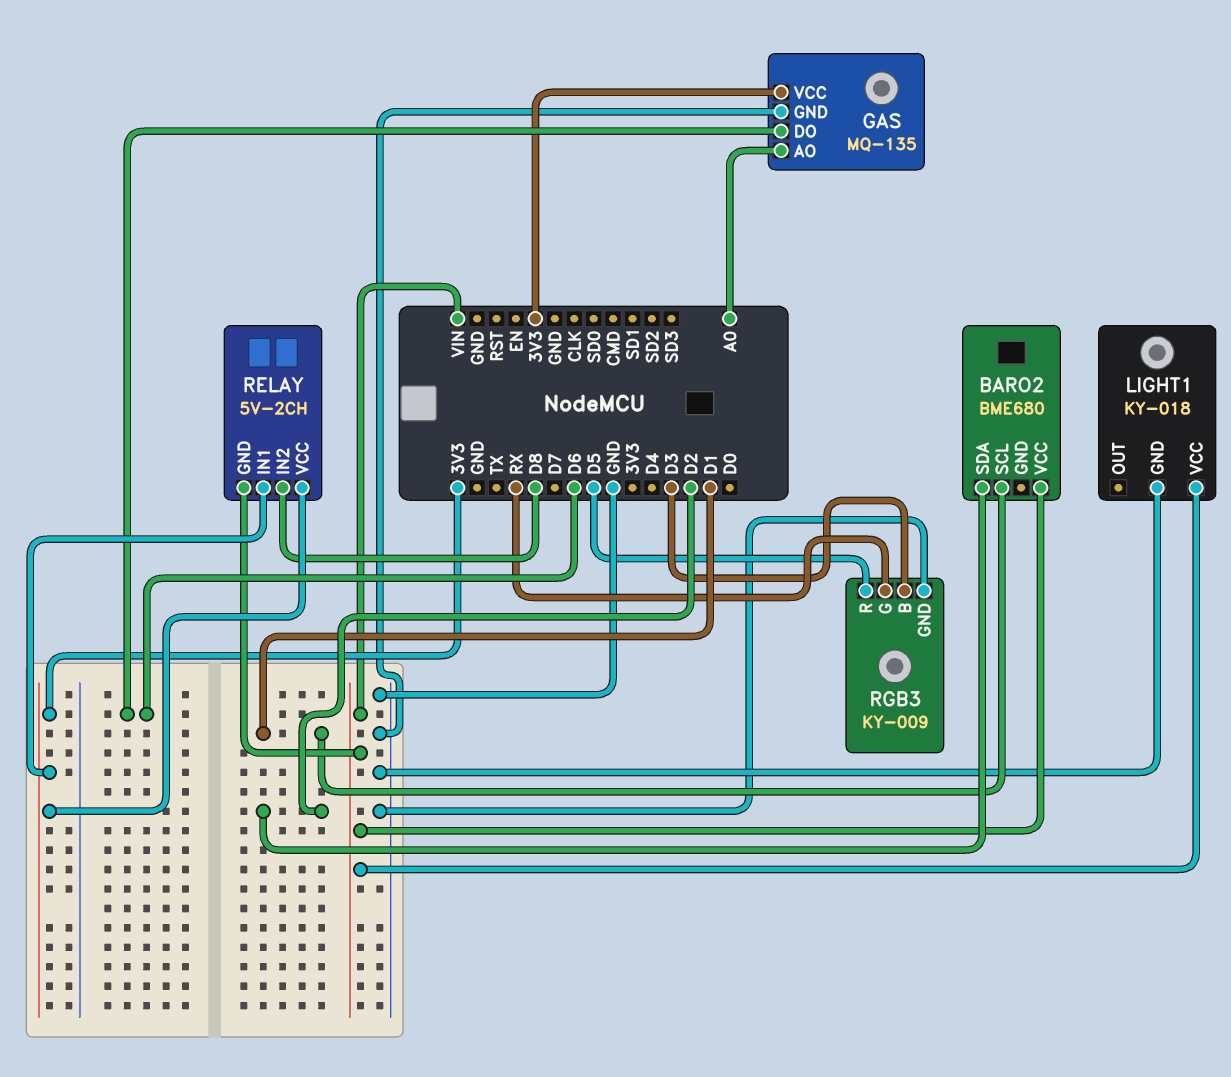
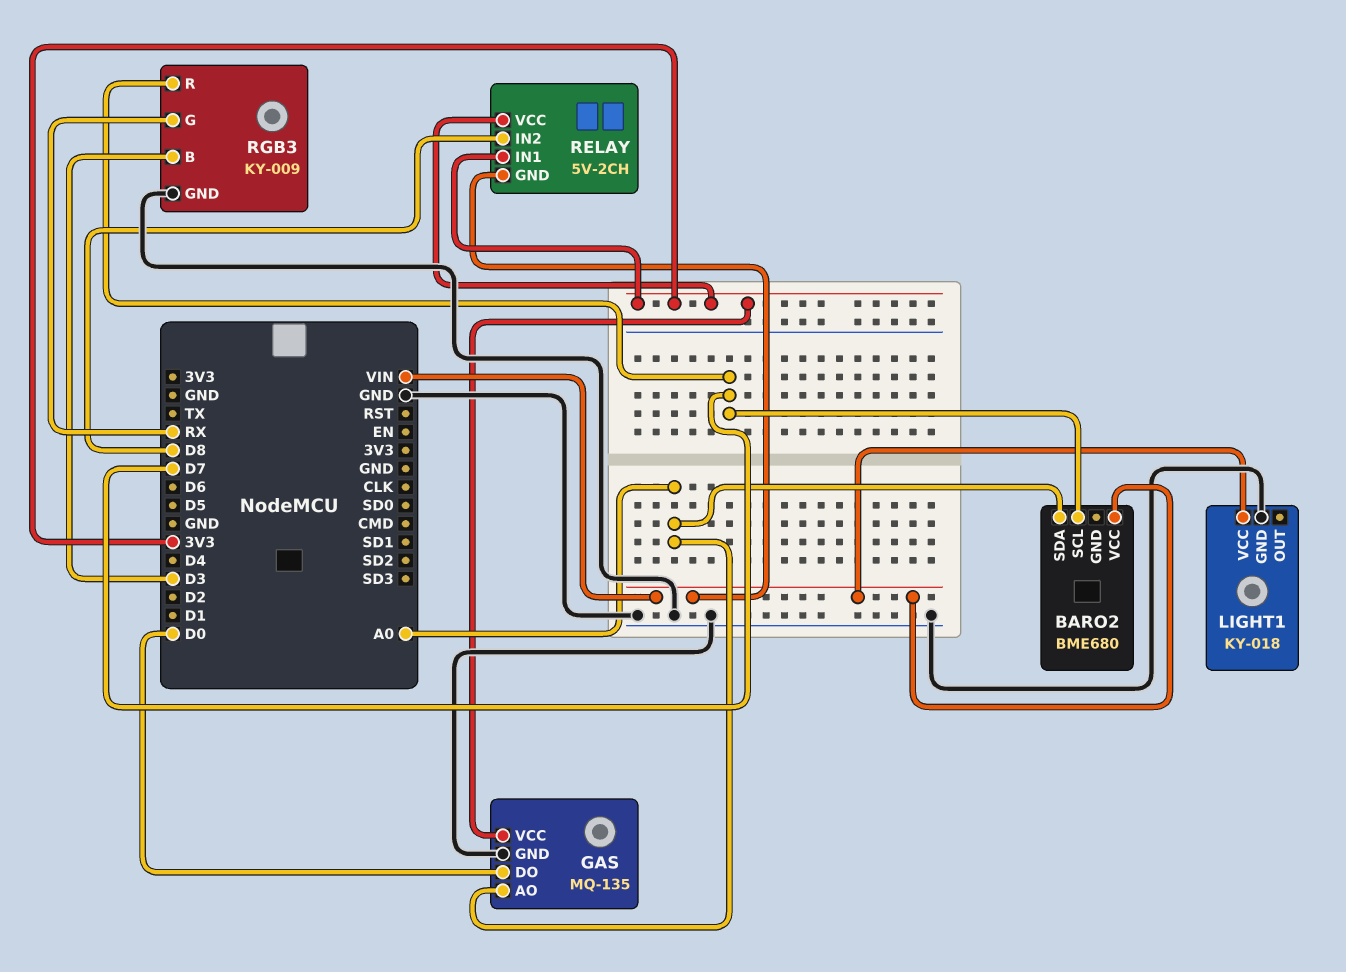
BARO2 pin SCL: D1 -> D7
BARO2 pin SDA: D2 -> A0
GAS pin DO: D6 -> D0
RGB3 pin R: D5 -> D7

